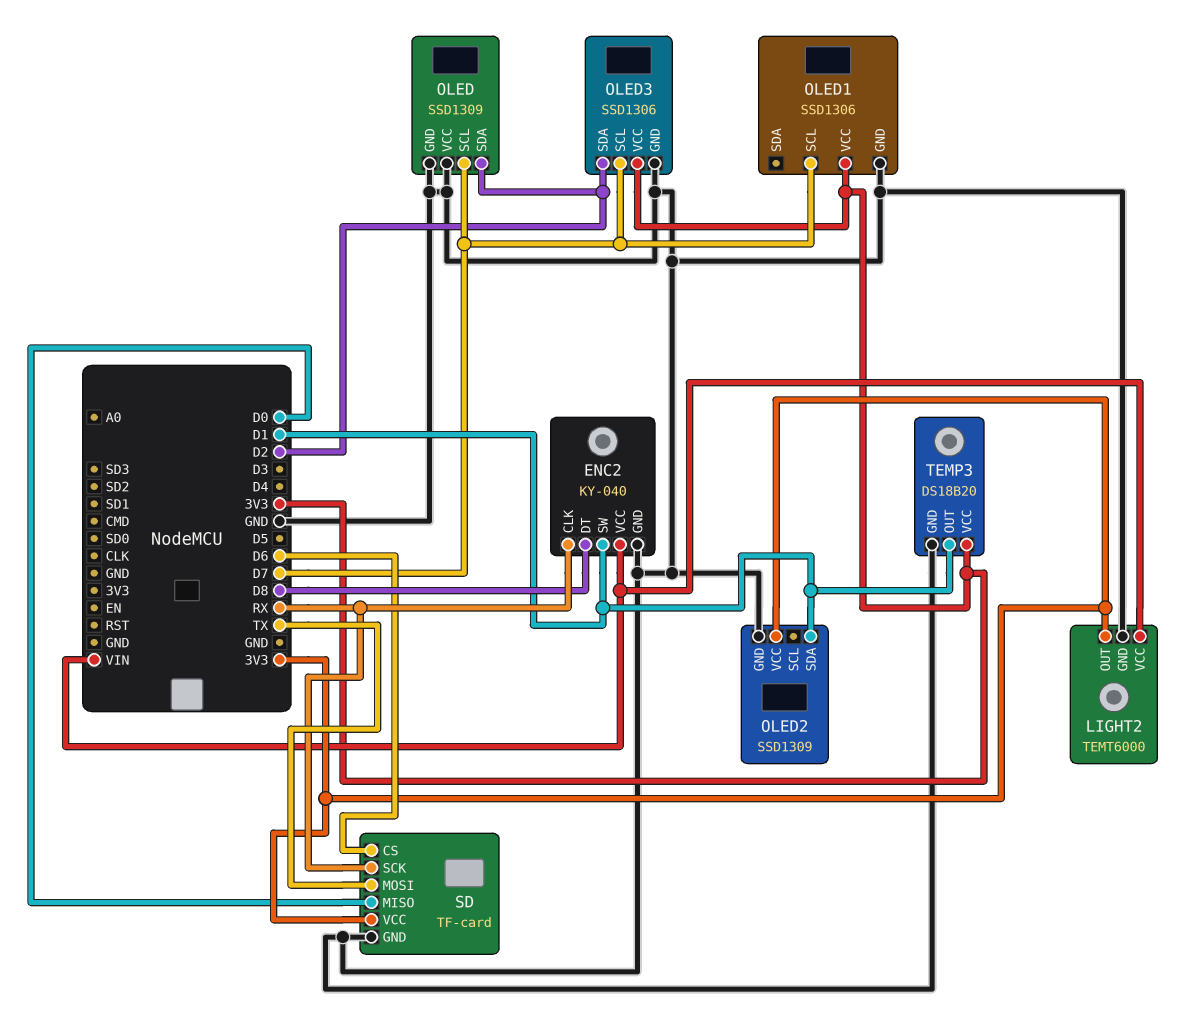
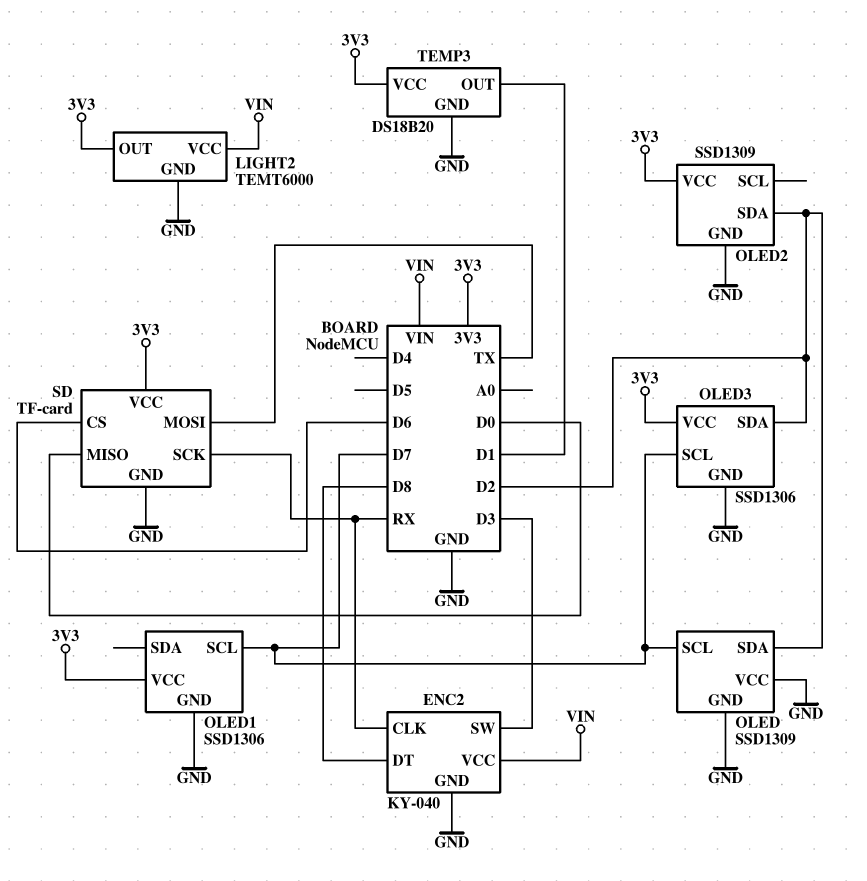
ENC2 pin SW: D1 -> D3
OLED2 pin SDA: D1 -> D2

